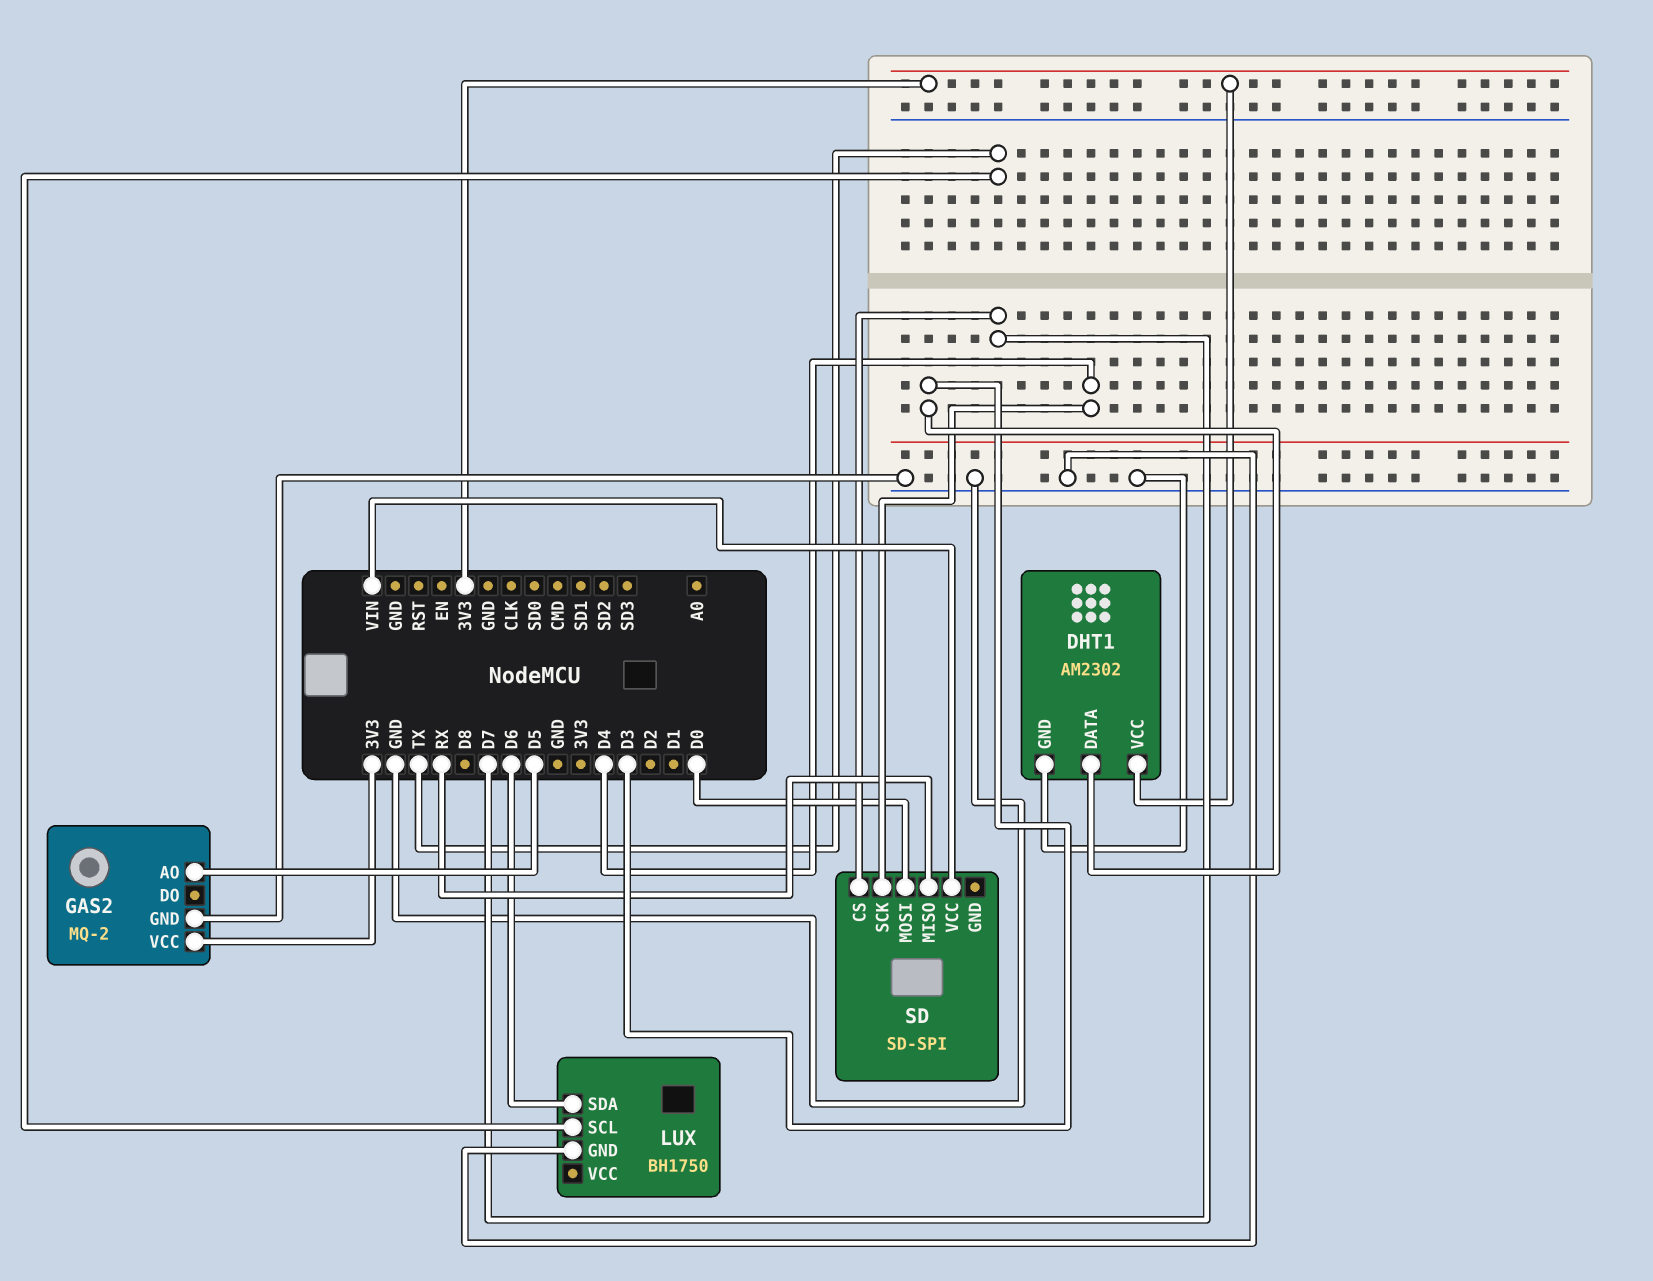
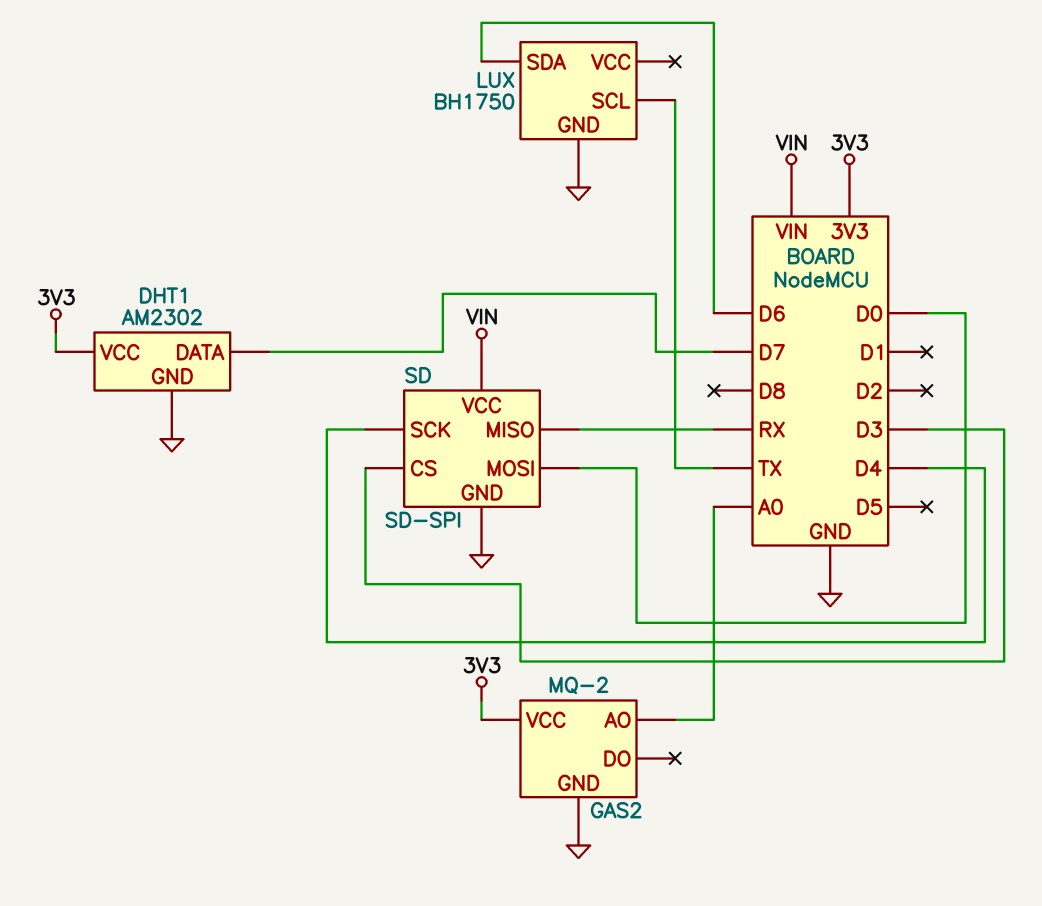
DHT1 pin DATA: D3 -> D7
GAS2 pin AO: D5 -> A0
SD pin CS: D7 -> D3
SD pin GND: none -> GND

